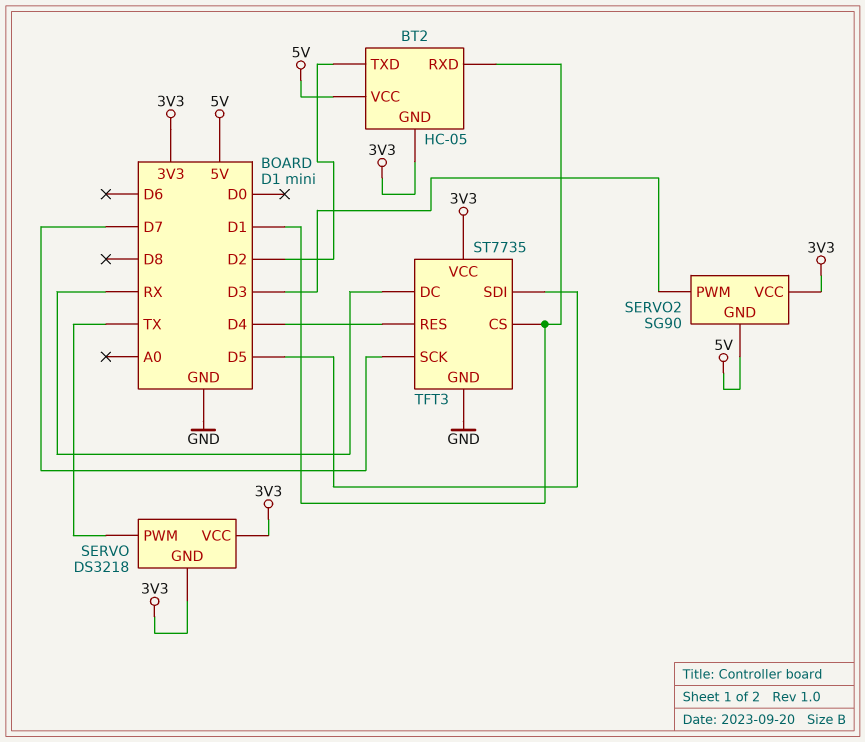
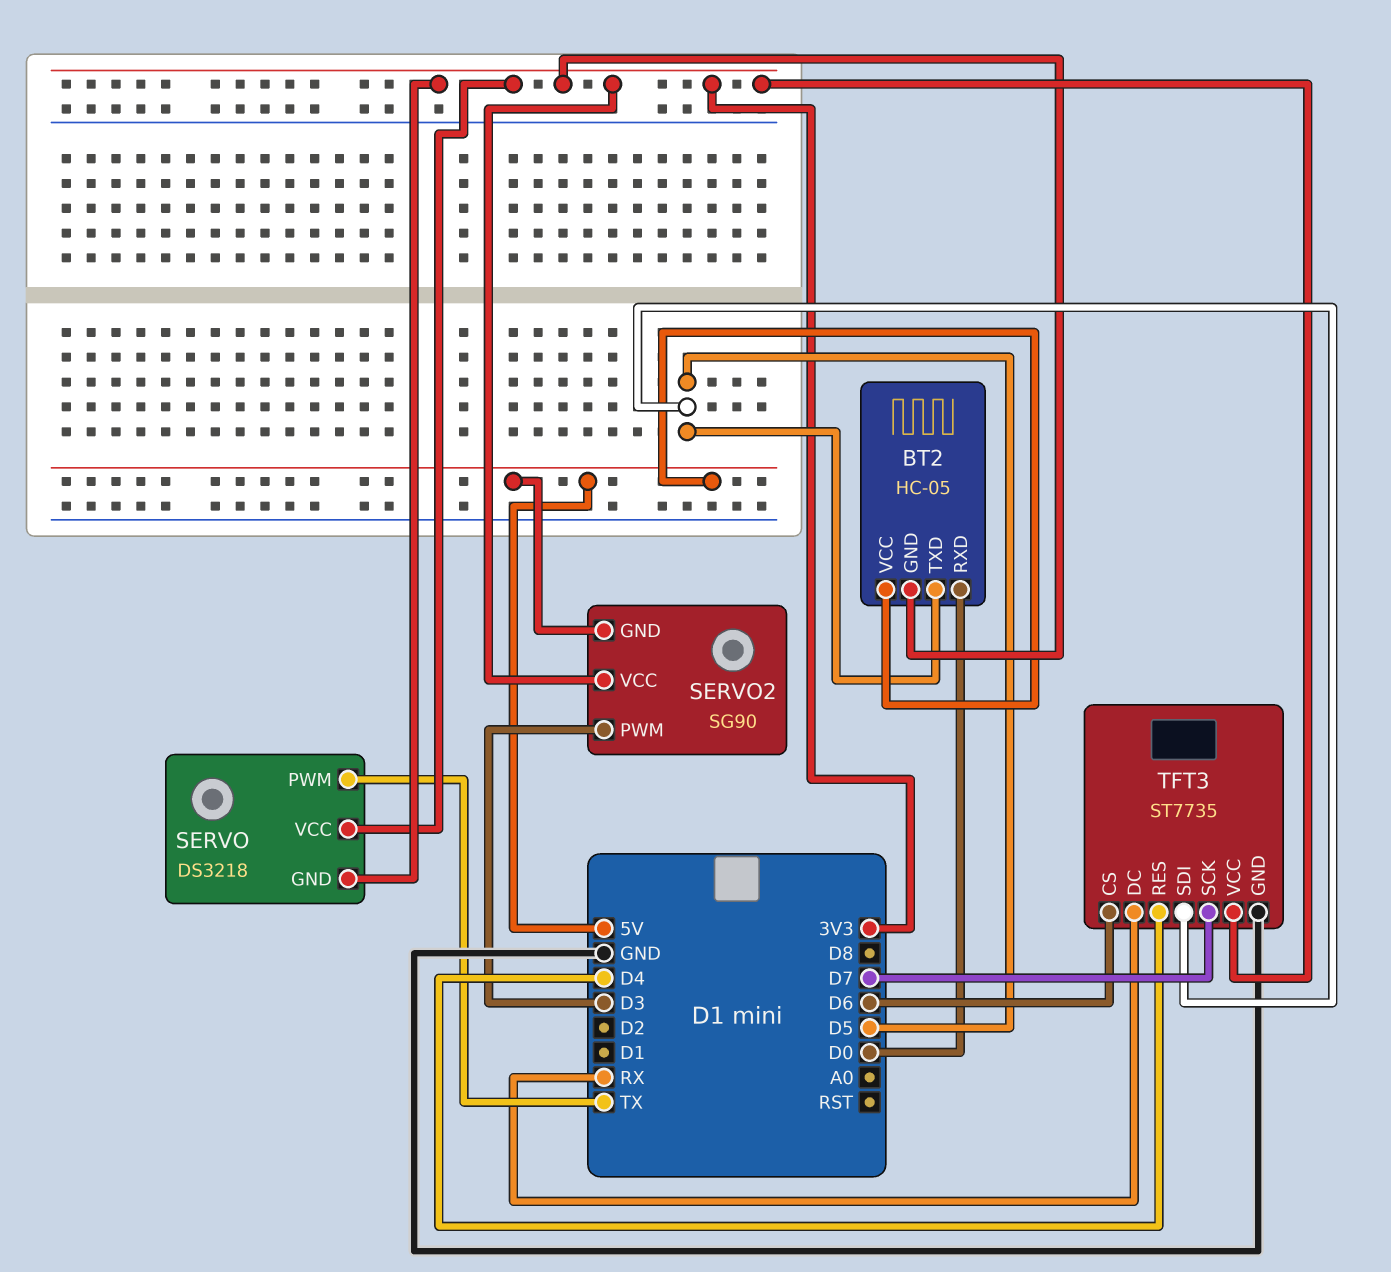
BT2 pin RXD: D1 -> D0
BT2 pin TXD: D2 -> D5
TFT3 pin CS: D1 -> D6

